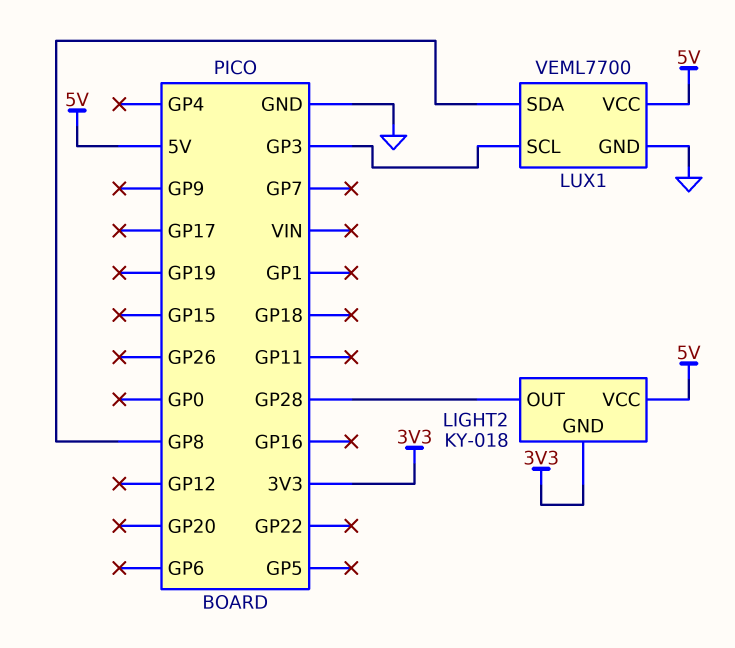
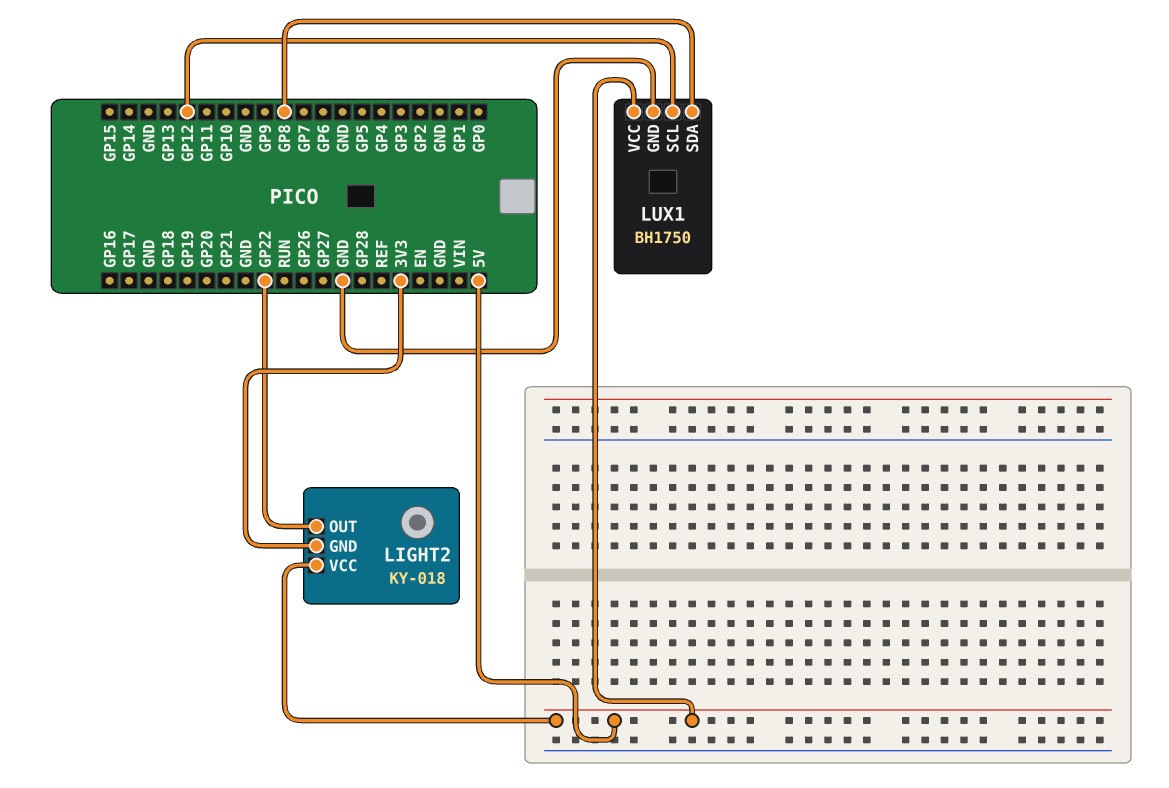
LIGHT2 pin OUT: GP28 -> GP22
LUX1: VEML7700 -> BH1750
LUX1 pin SCL: GP3 -> GP12

